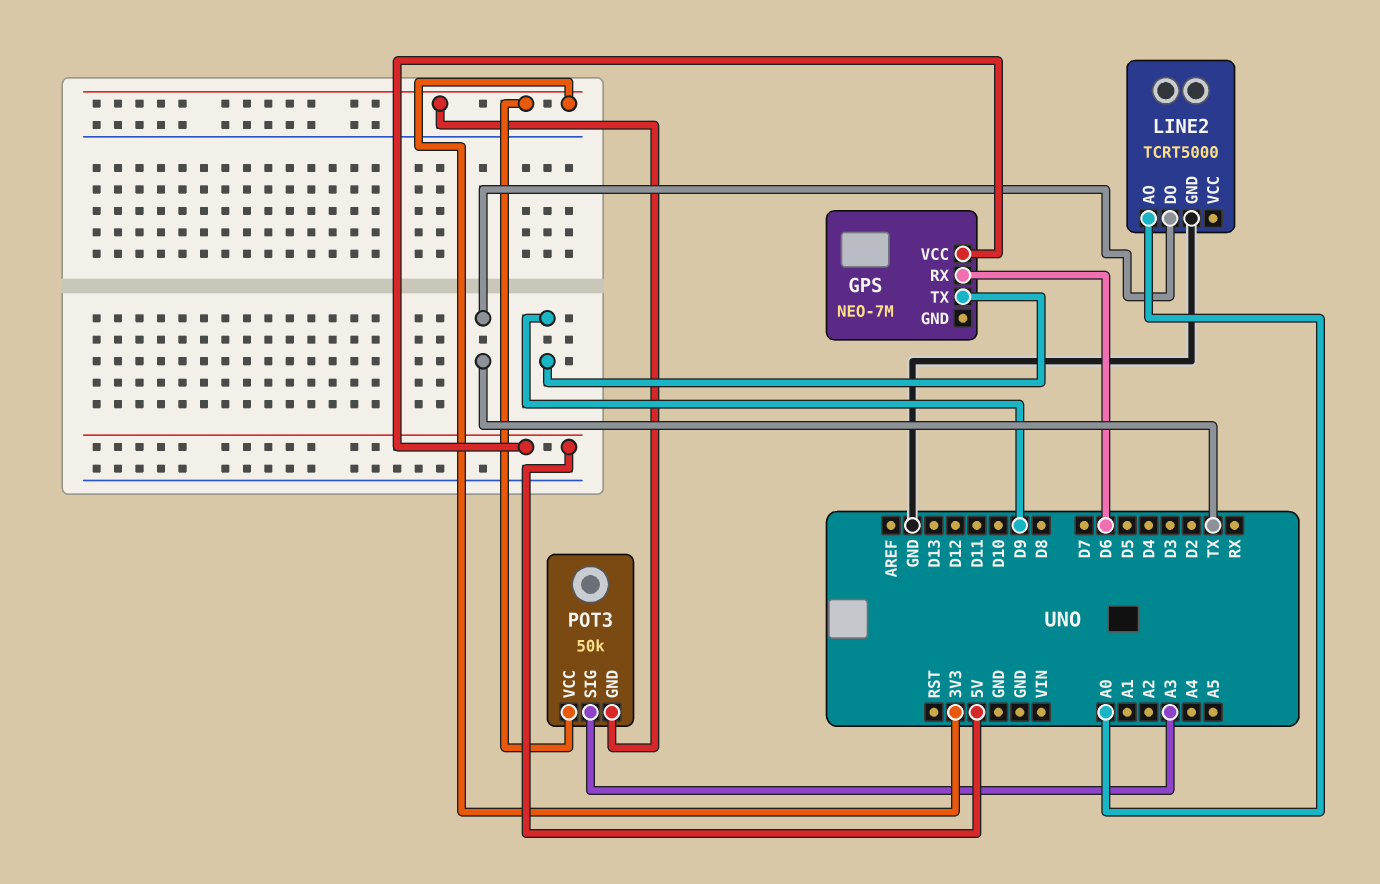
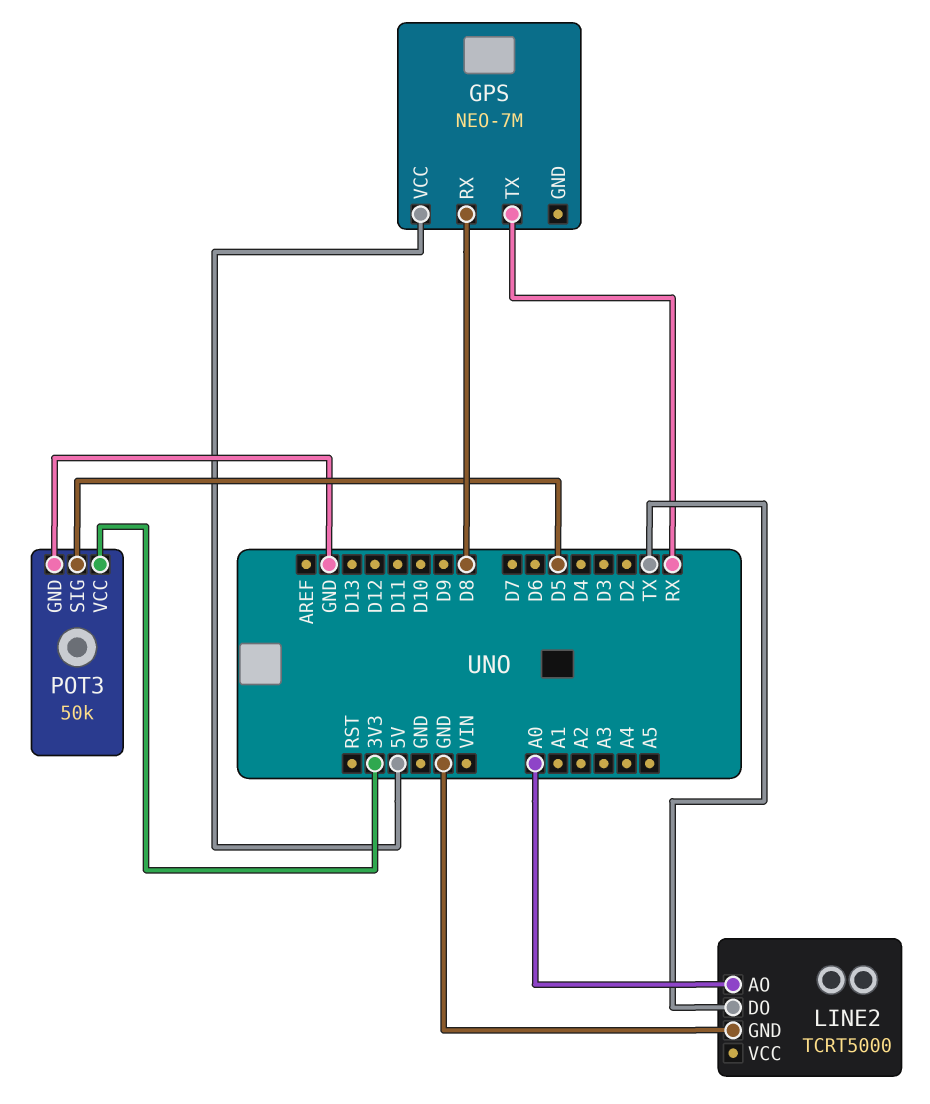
GPS pin RX: D6 -> D8
GPS pin TX: D9 -> RX
POT3 pin GND: 3V3 -> GND
POT3 pin SIG: A3 -> D5

